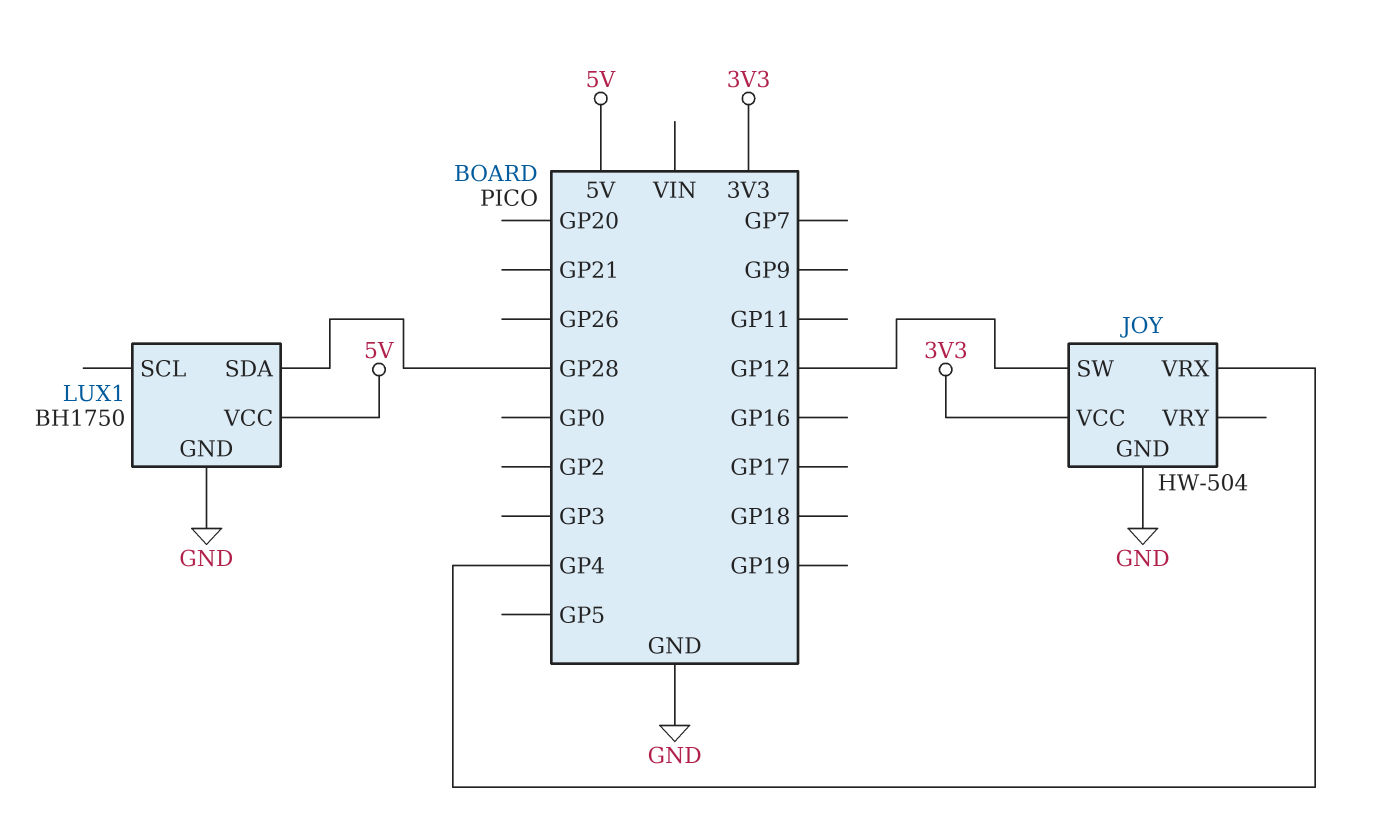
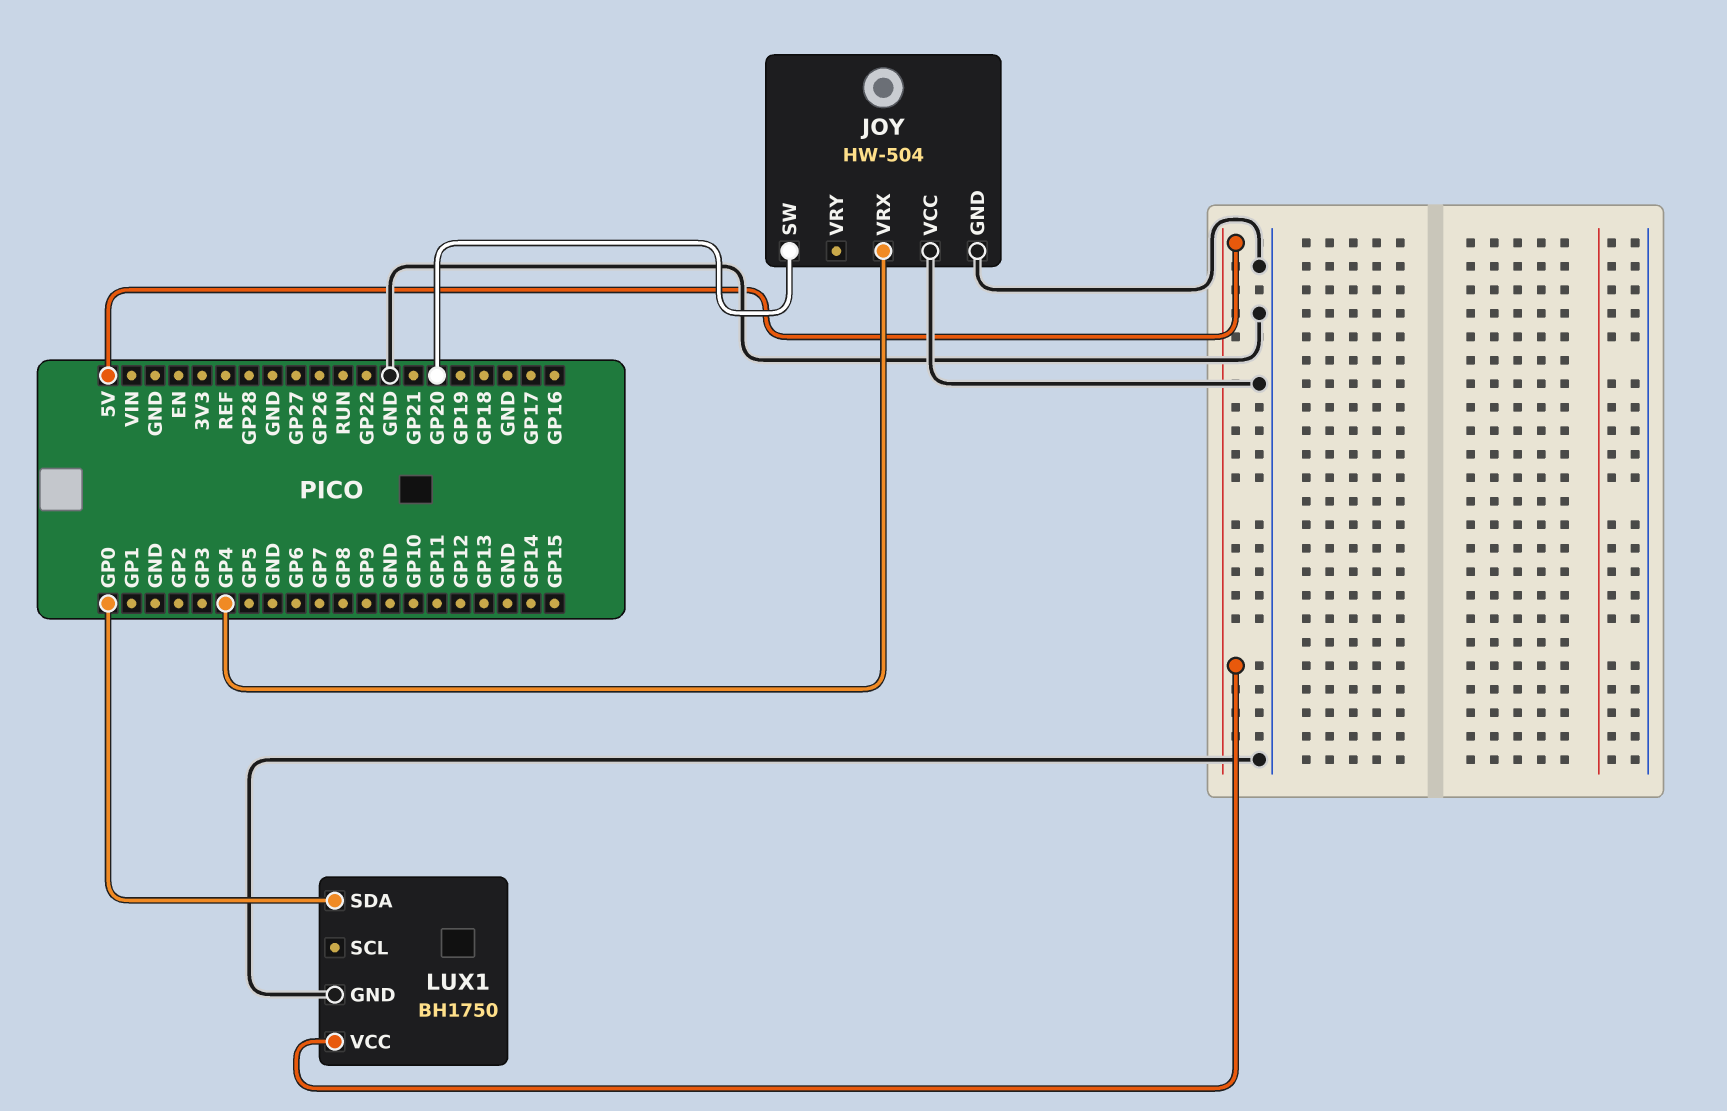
JOY pin SW: GP12 -> GP20
JOY pin VCC: 3V3 -> GND
LUX1 pin SDA: GP28 -> GP0

